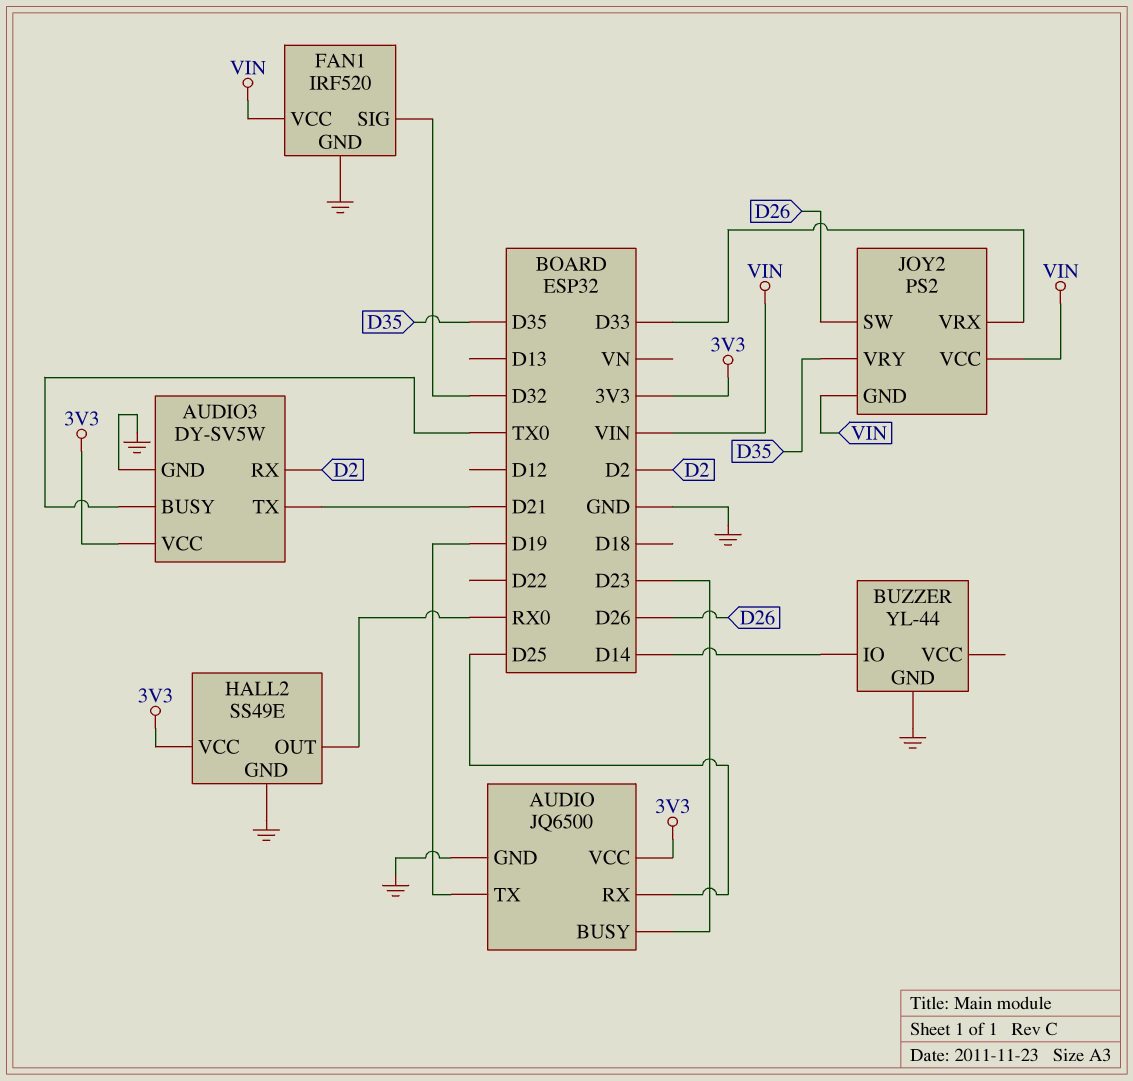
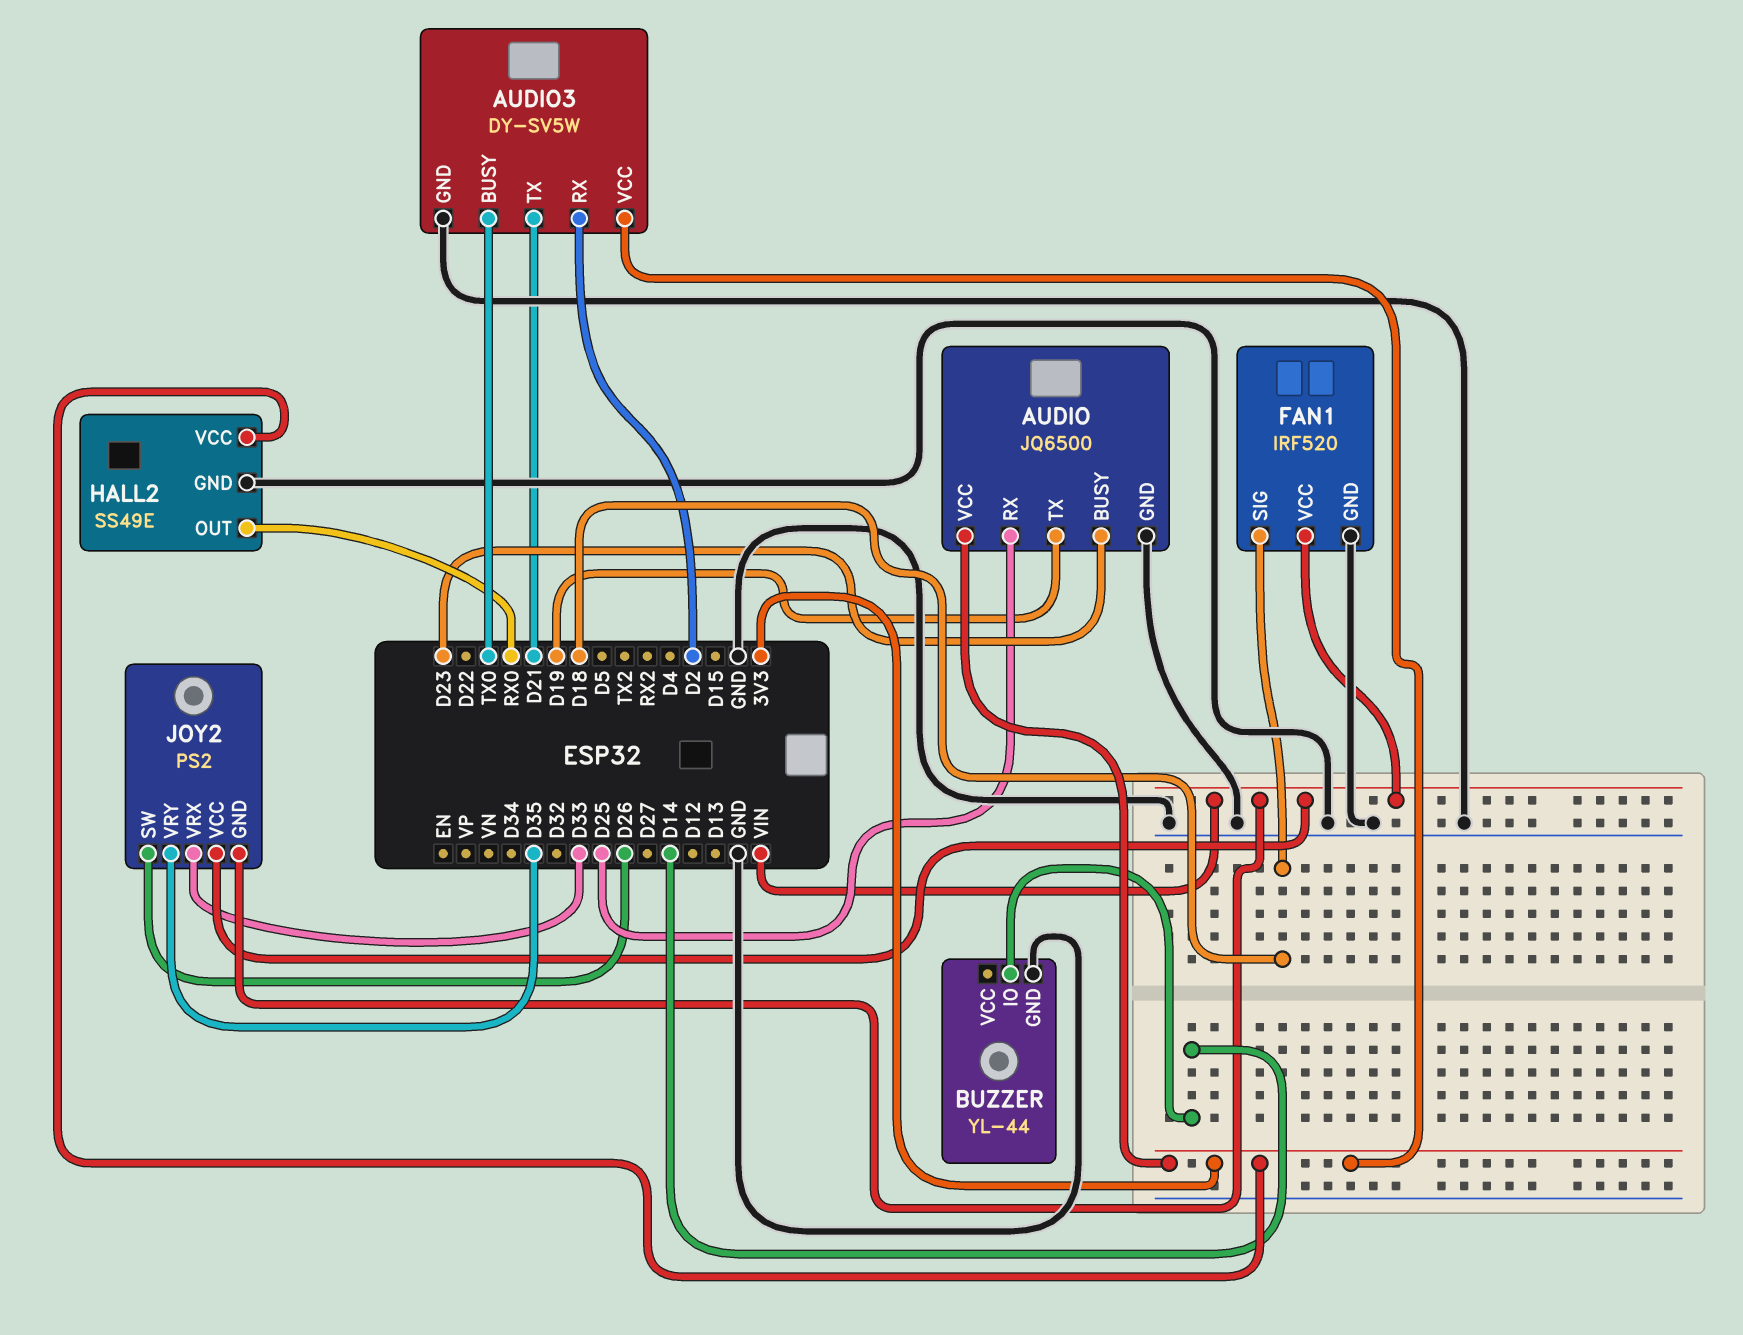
FAN1 pin SIG: D32 -> D18

